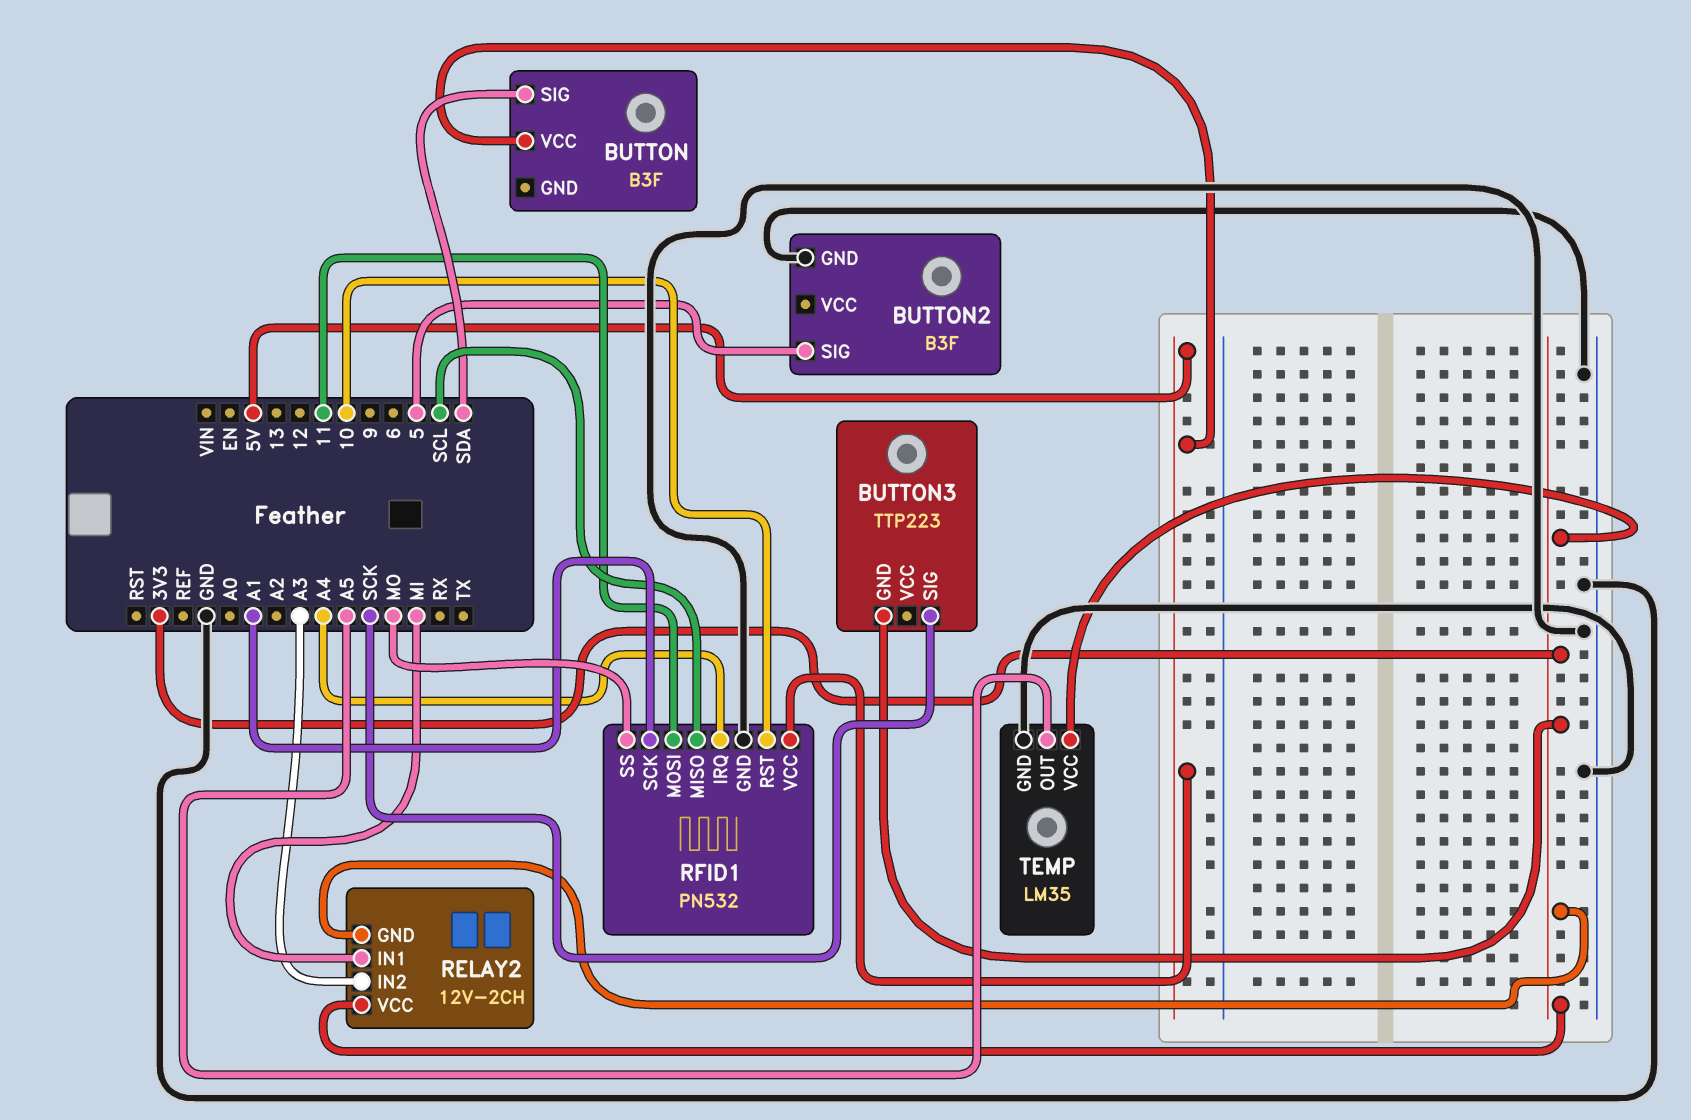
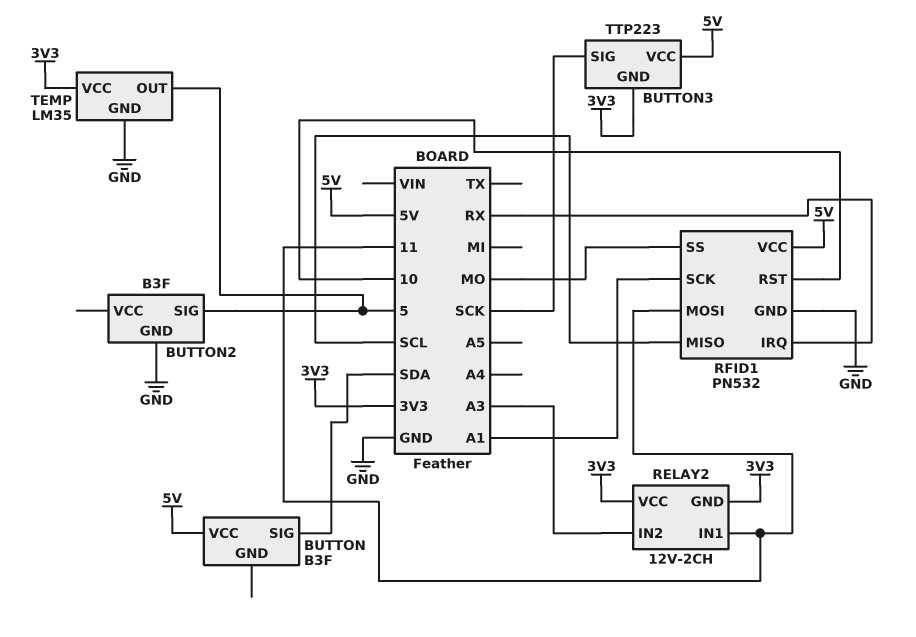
BUTTON3 pin VCC: none -> 5V
RELAY2 pin IN1: MI -> 11
RFID1 pin IRQ: A4 -> RX
TEMP pin OUT: A5 -> 5

